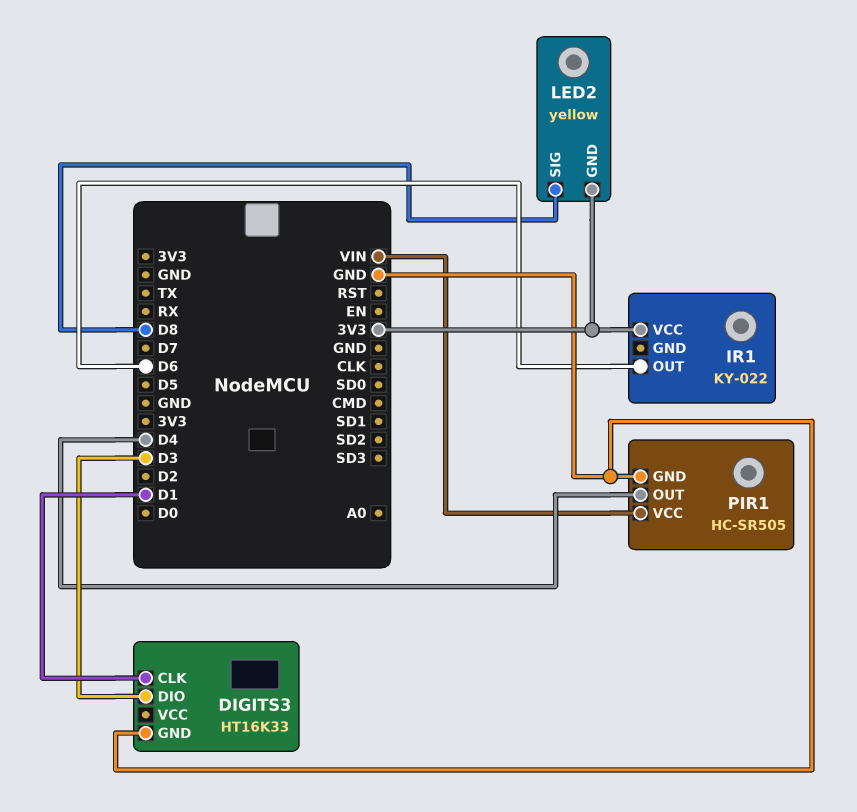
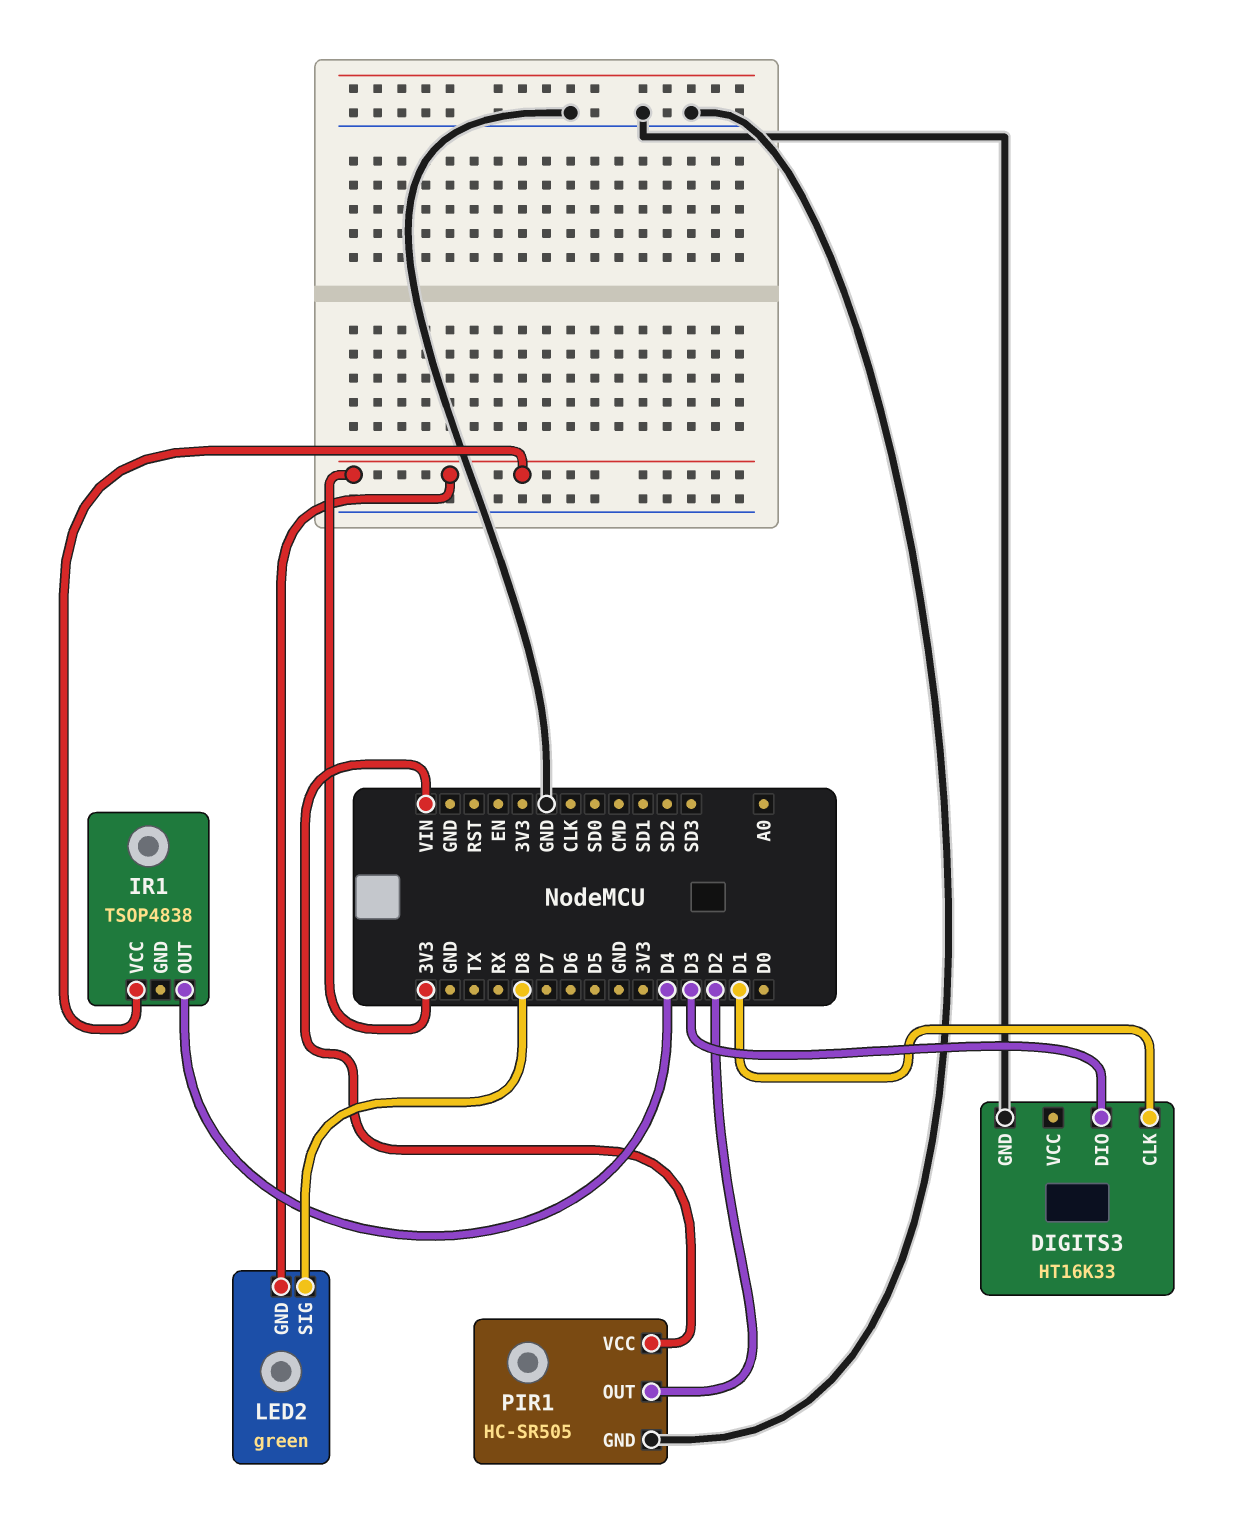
IR1: KY-022 -> TSOP4838
IR1 pin OUT: D6 -> D4
LED2: yellow -> green
PIR1 pin OUT: D4 -> D2

